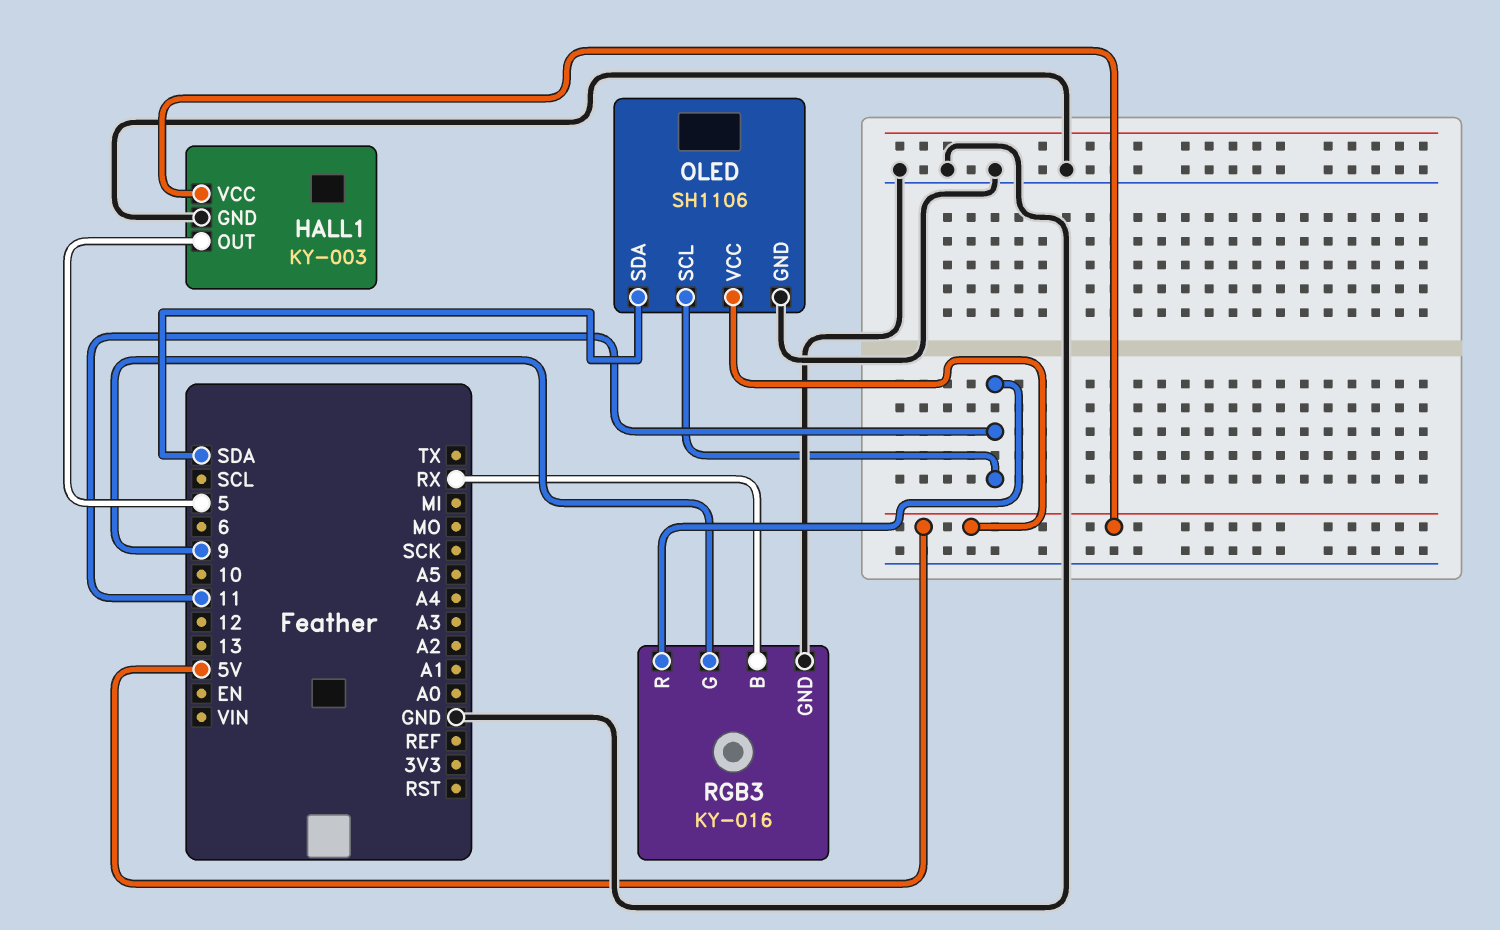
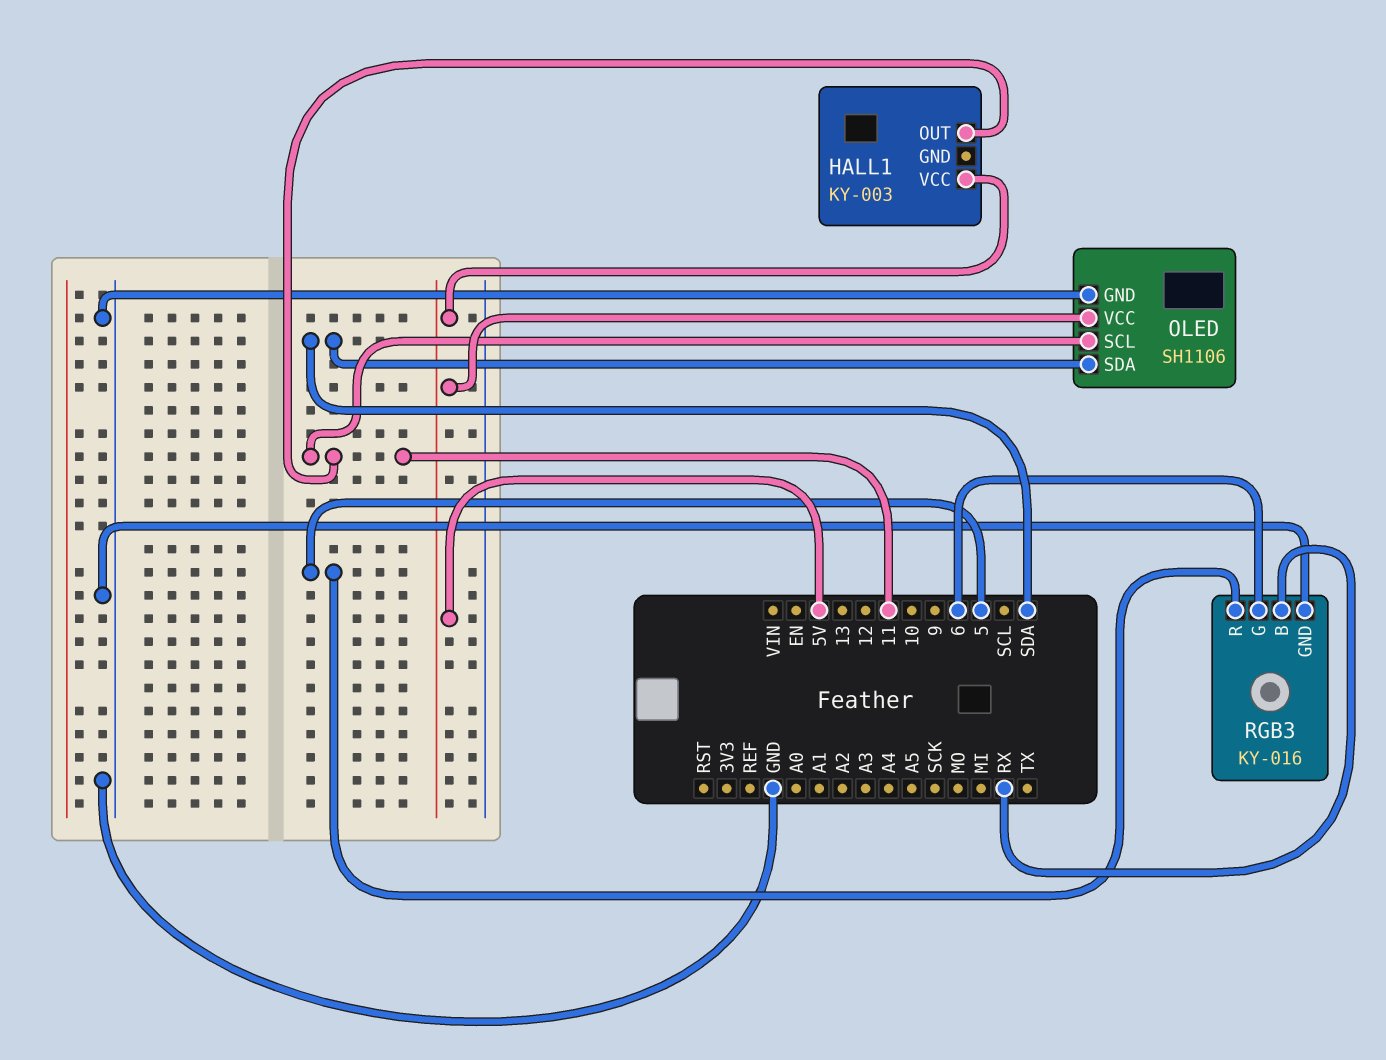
HALL1 pin GND: GND -> none
HALL1 pin OUT: 5 -> 11
RGB3 pin G: 9 -> 6
RGB3 pin R: 11 -> 5

